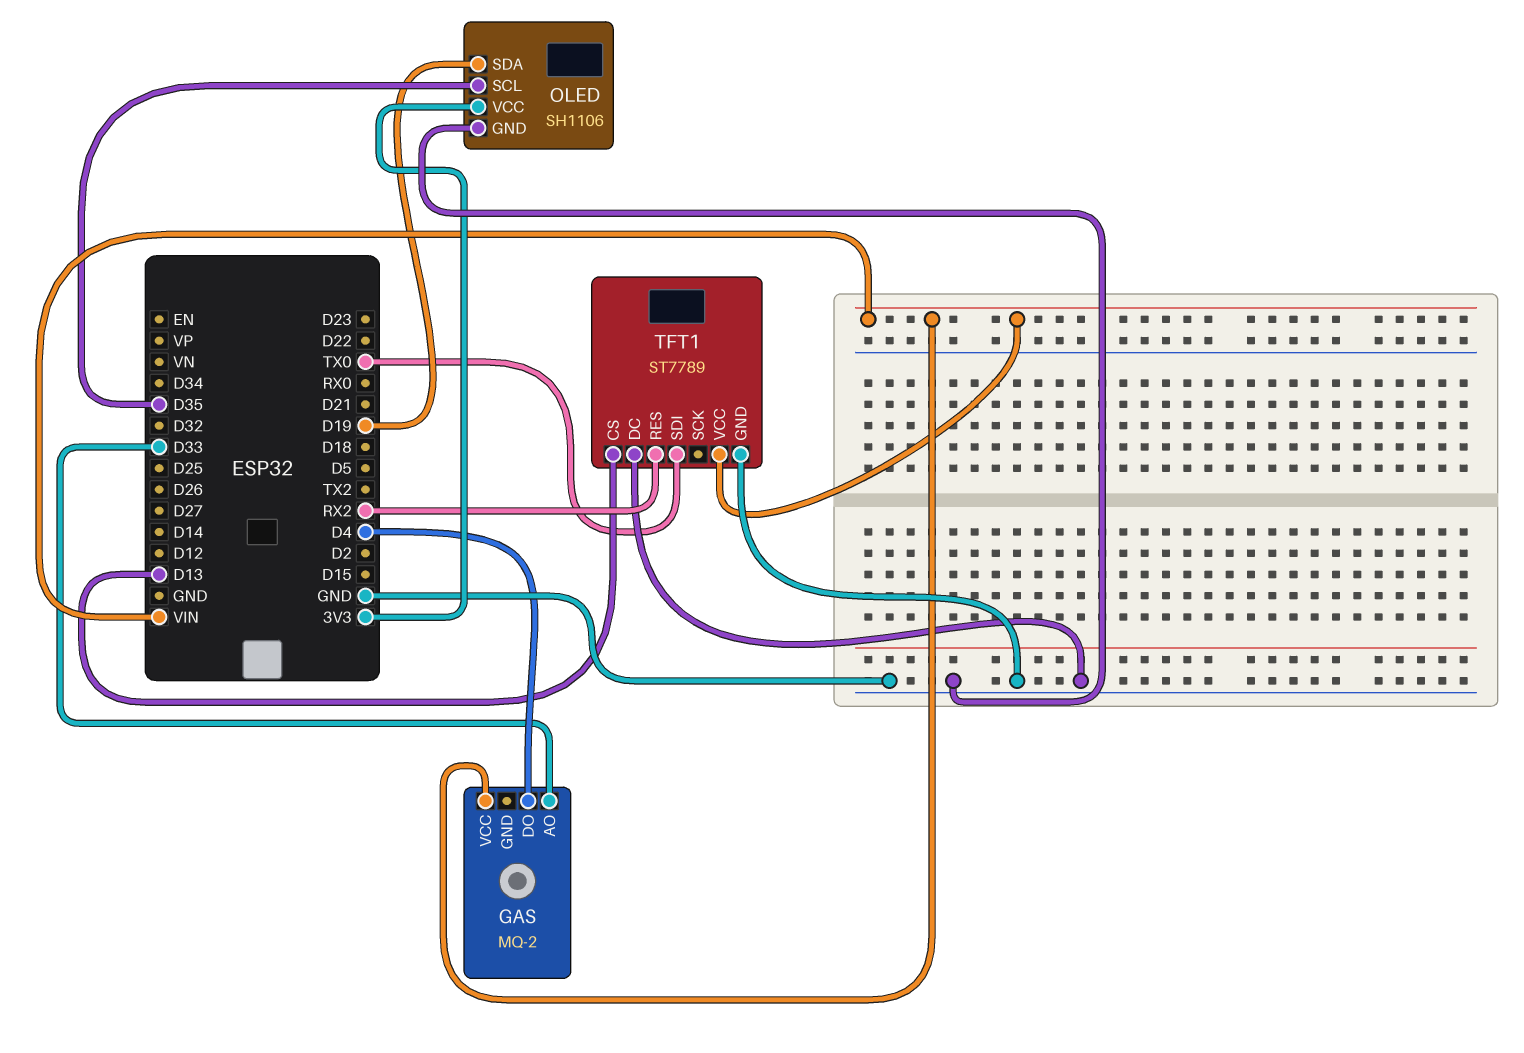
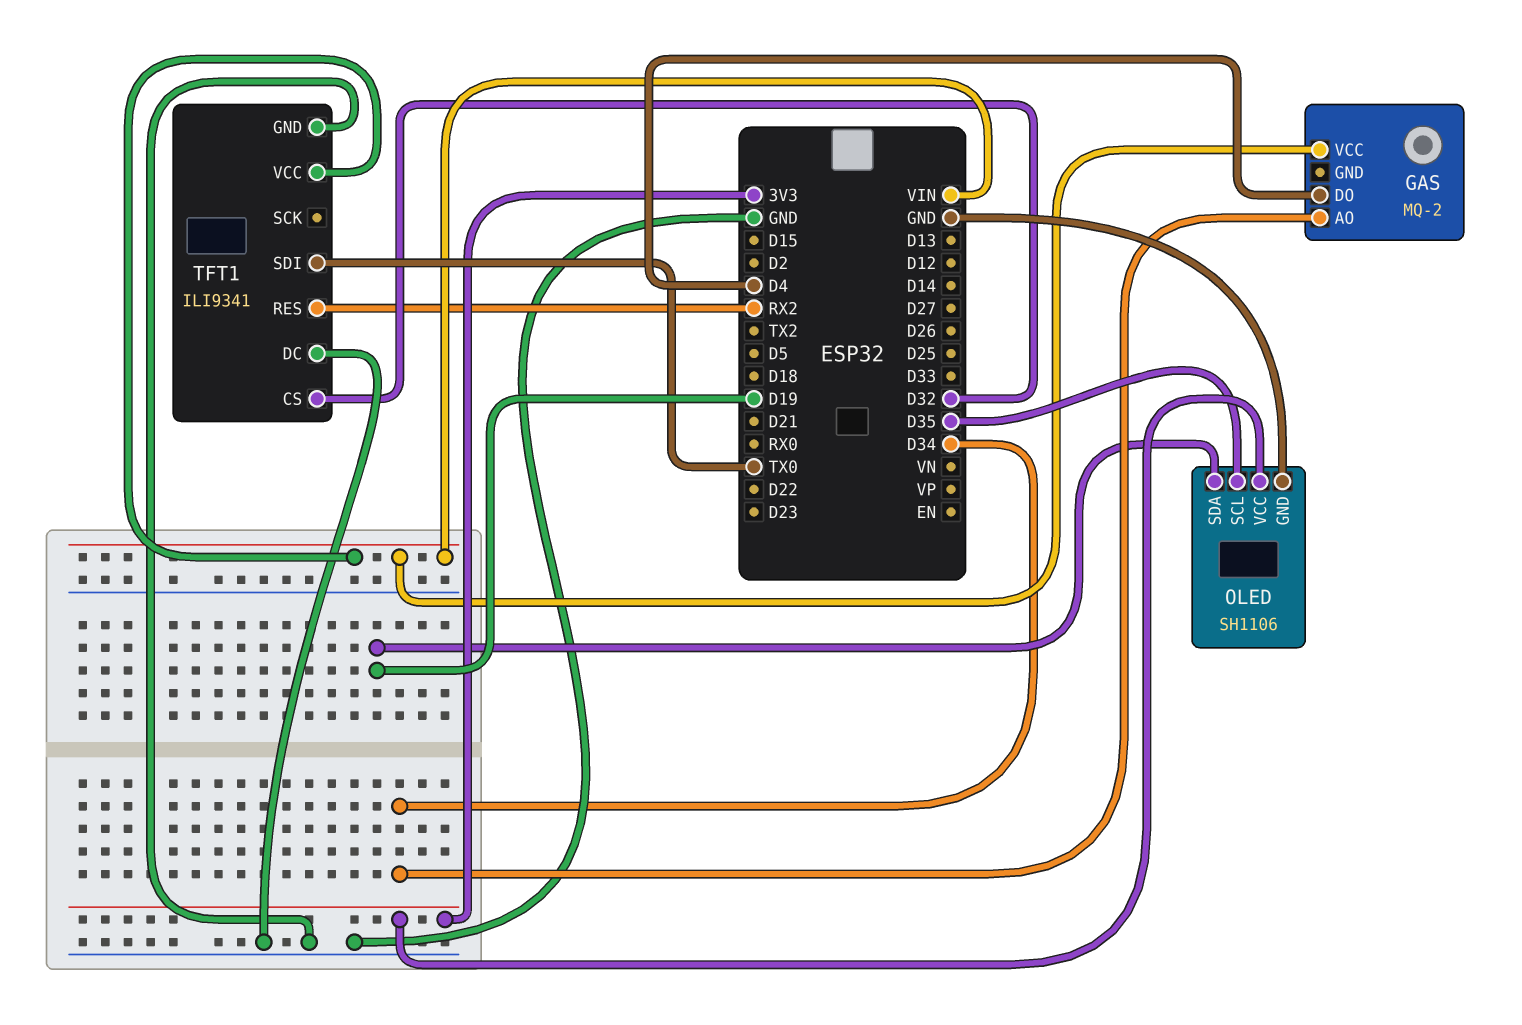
GAS pin AO: D33 -> D34
TFT1: ST7789 -> ILI9341
TFT1 pin CS: D13 -> D32

